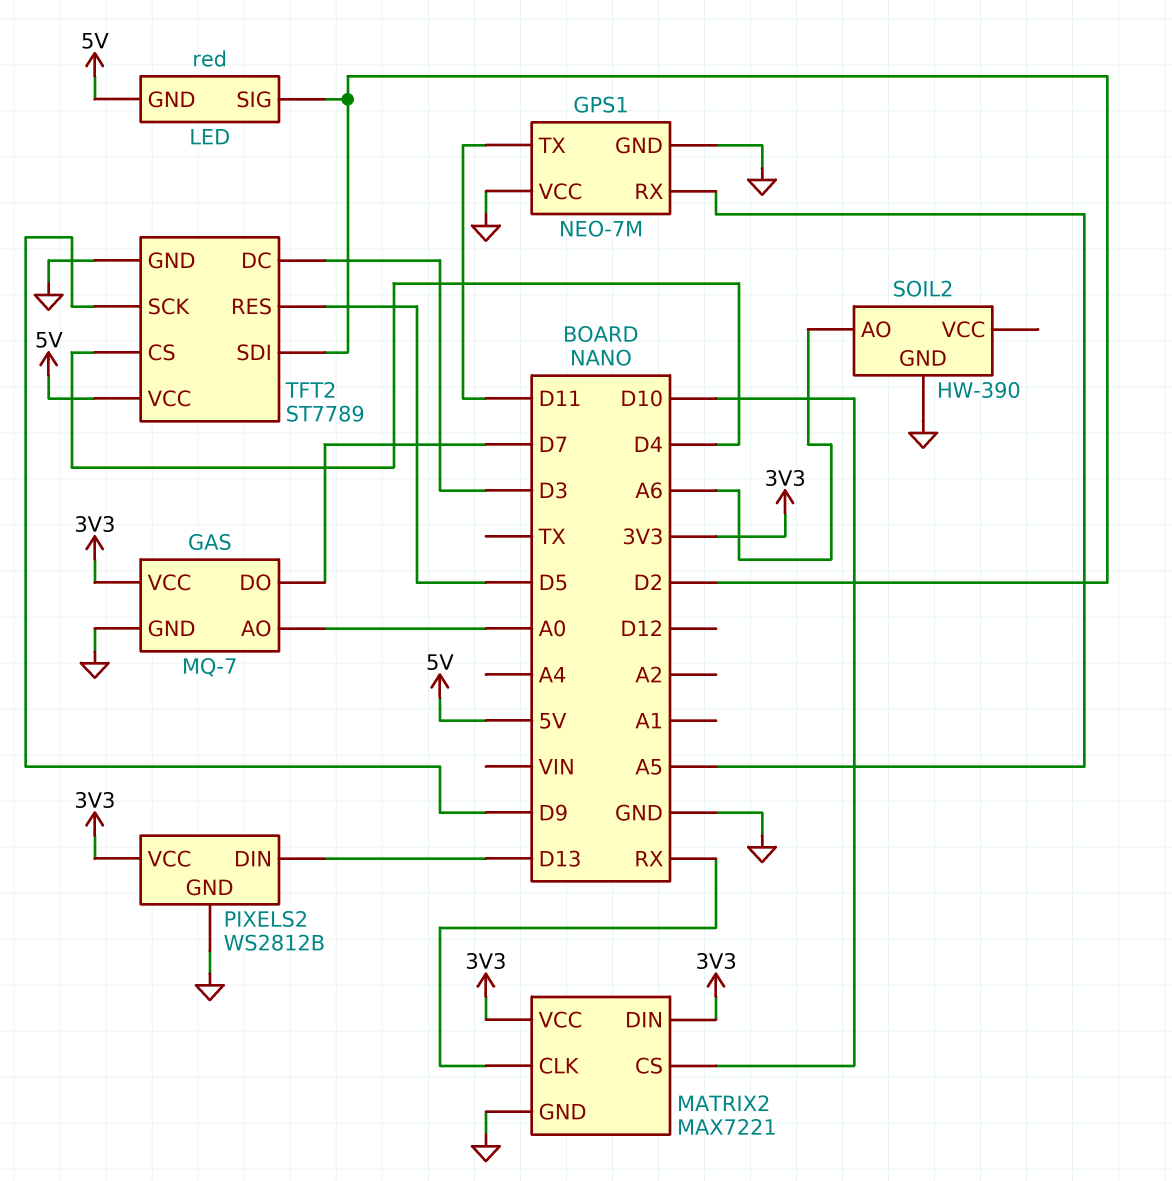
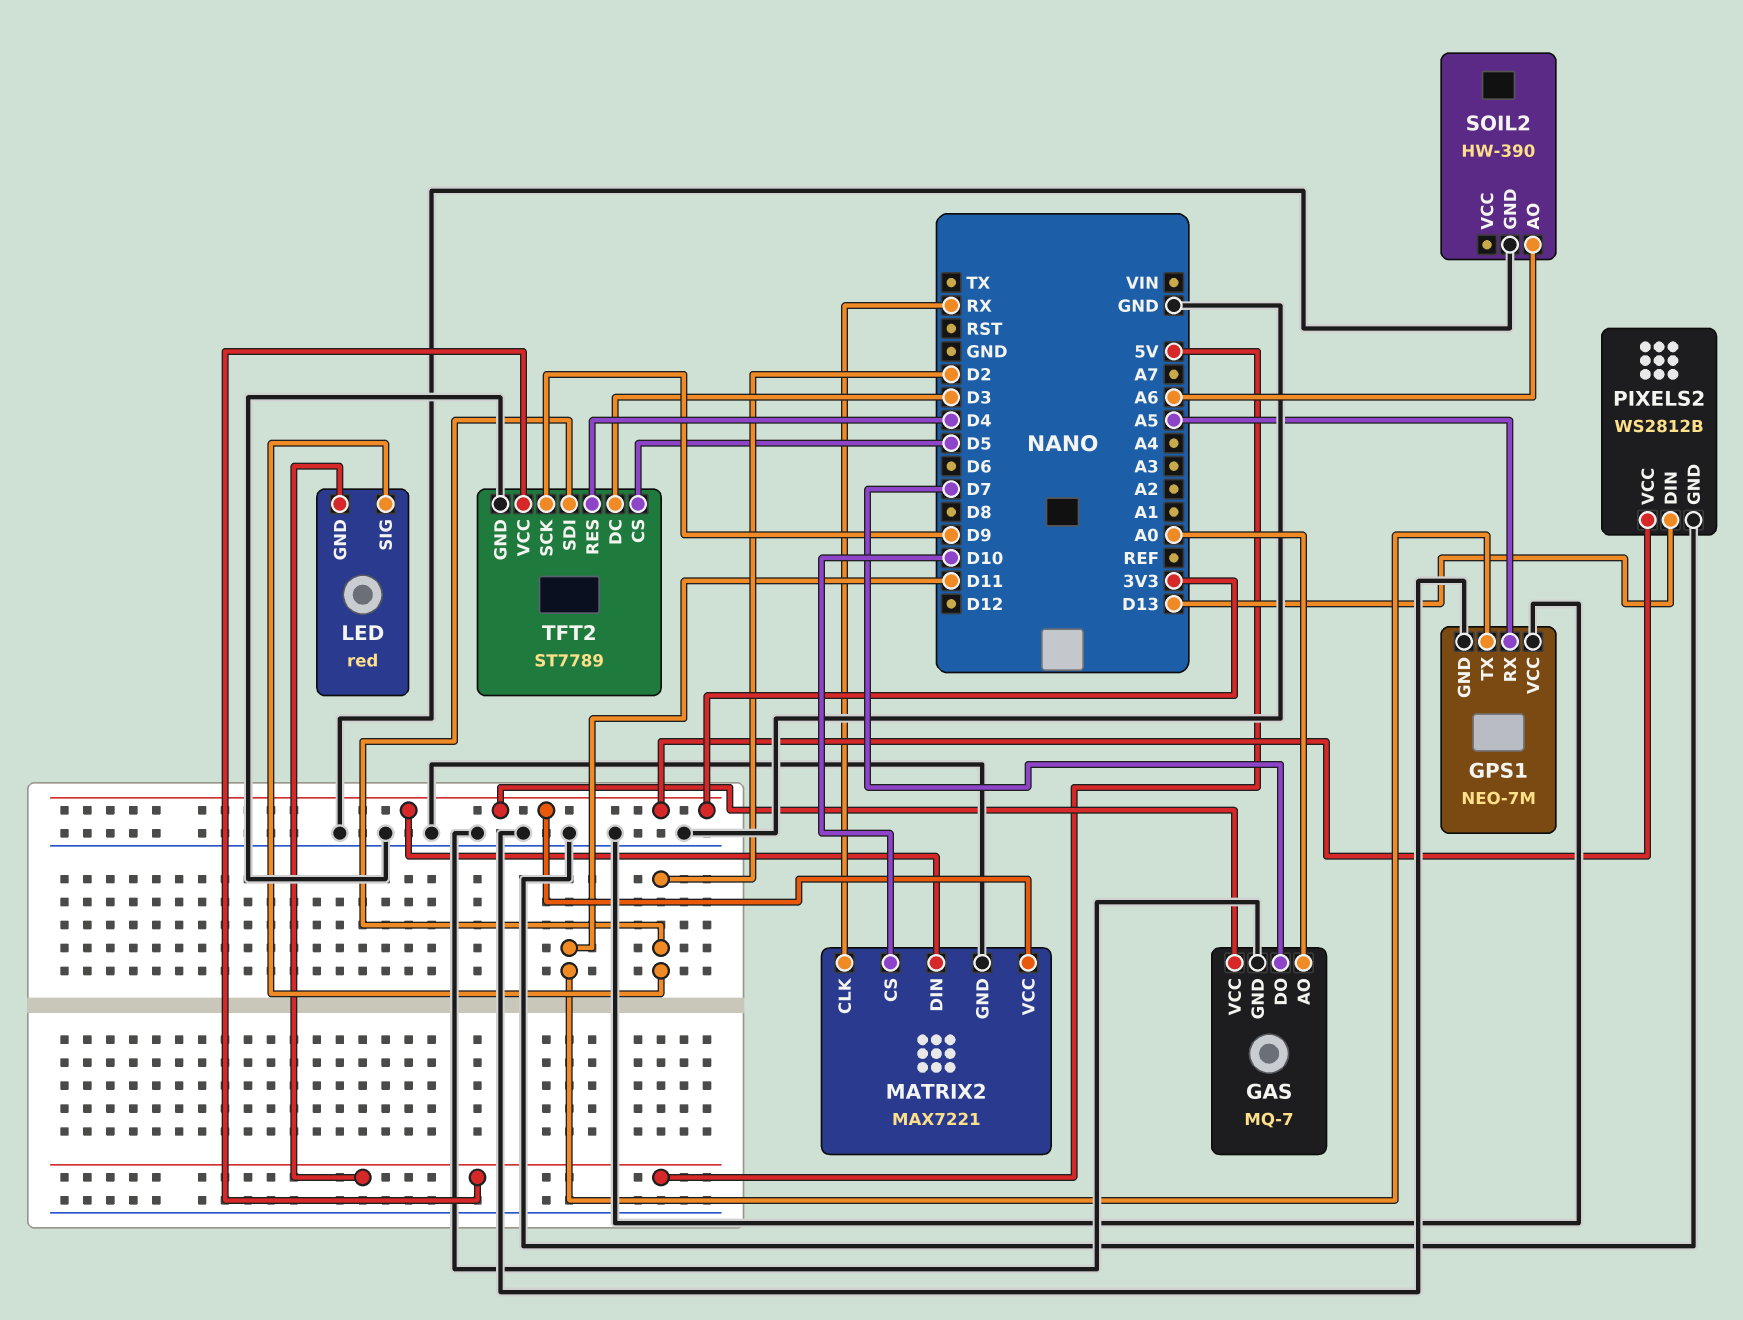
TFT2 pin CS: D4 -> D5
TFT2 pin RES: D5 -> D4

